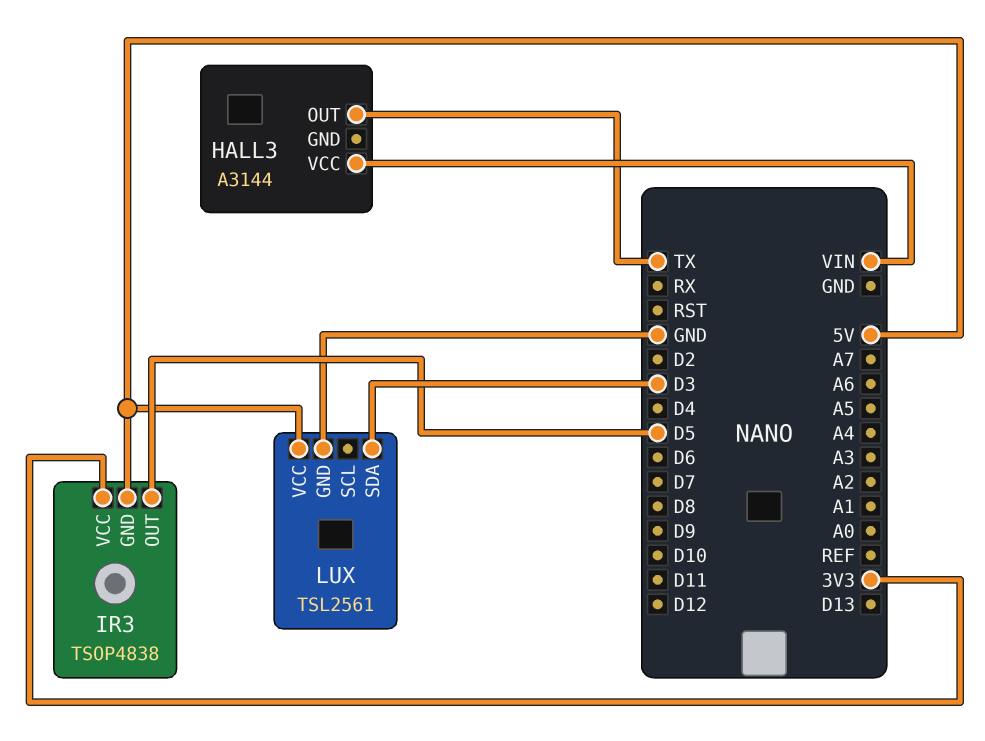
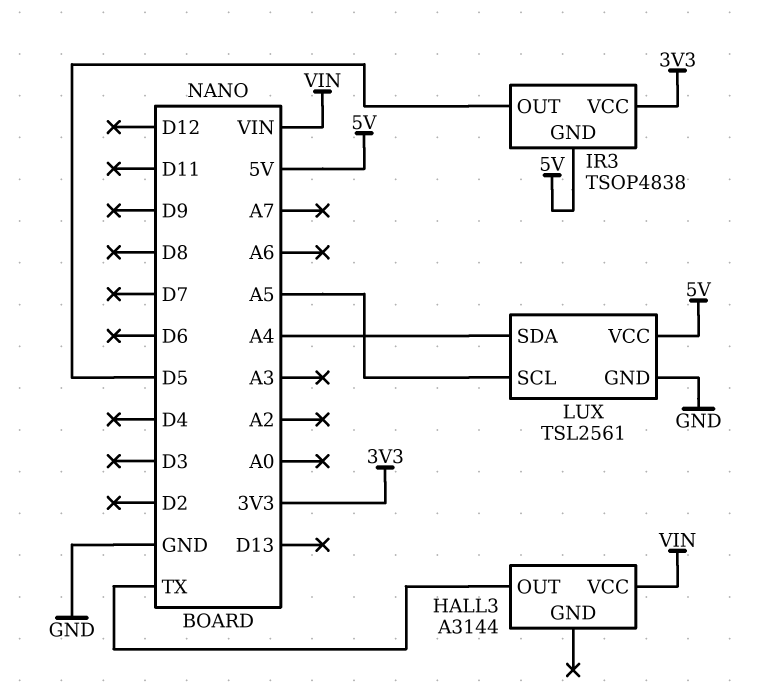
LUX pin SCL: none -> A5
LUX pin SDA: D3 -> A4

